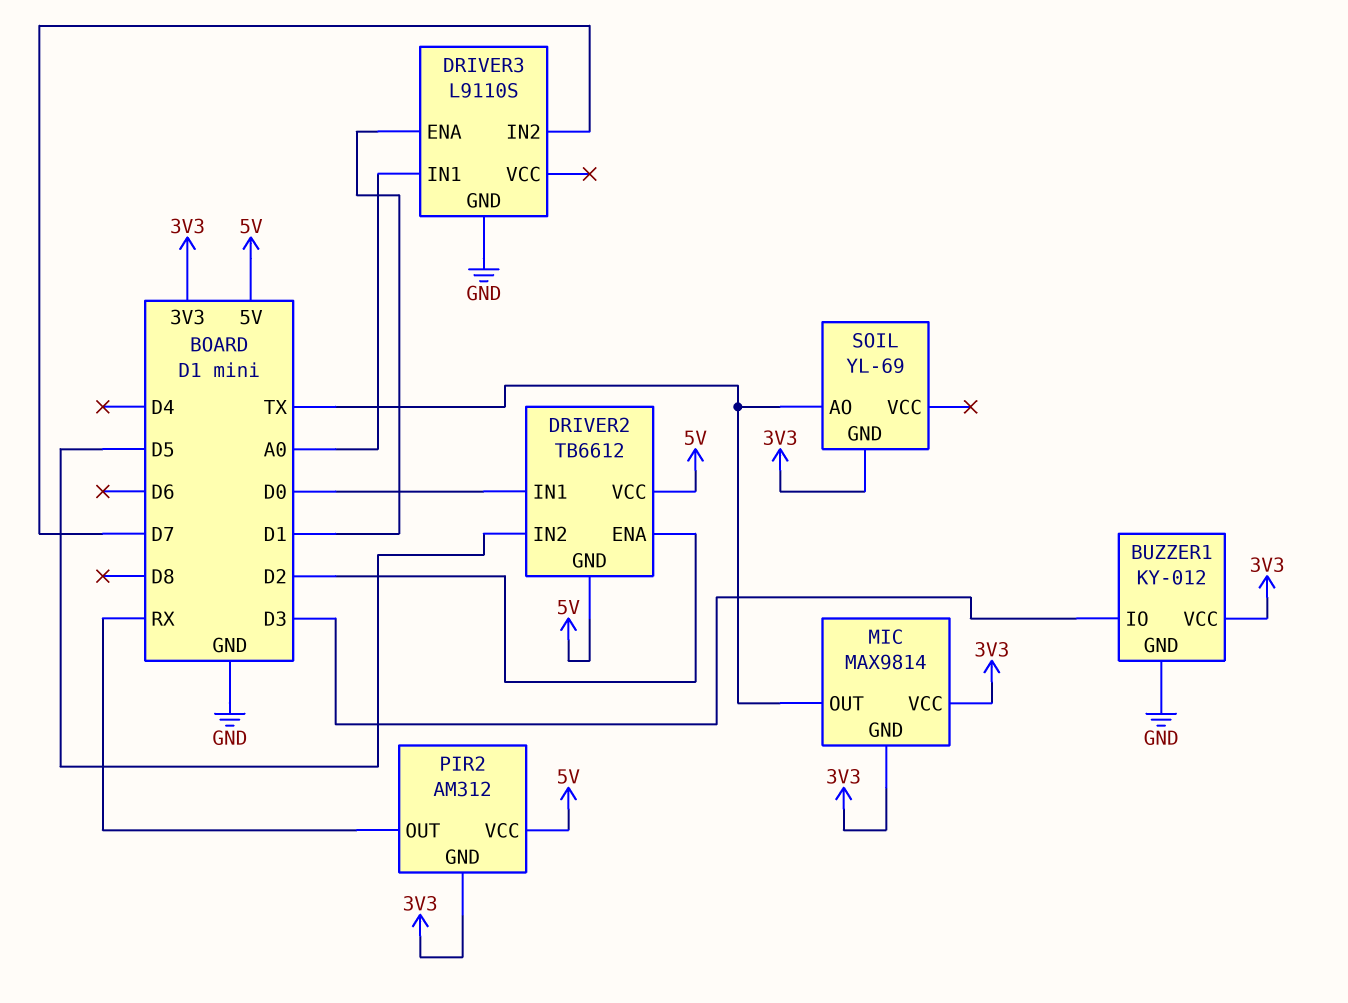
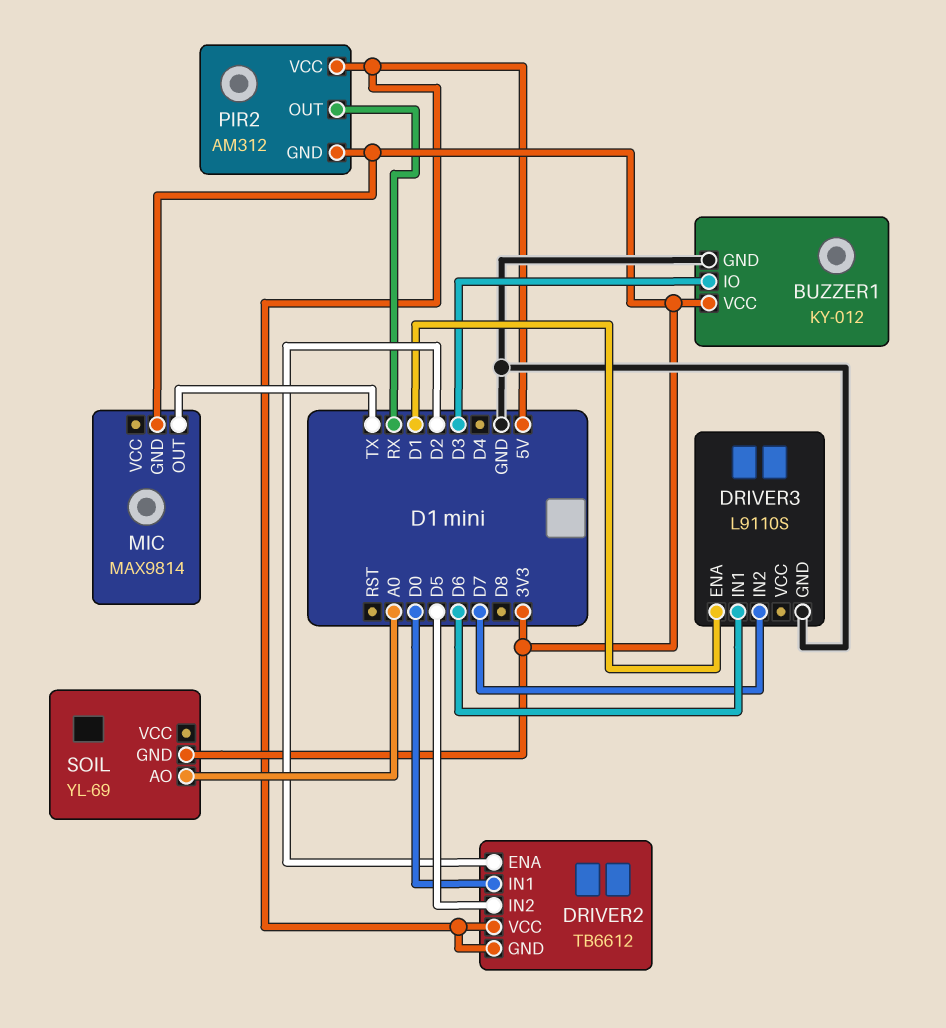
DRIVER3 pin IN1: A0 -> D6
MIC pin VCC: 3V3 -> none
SOIL pin AO: TX -> A0

